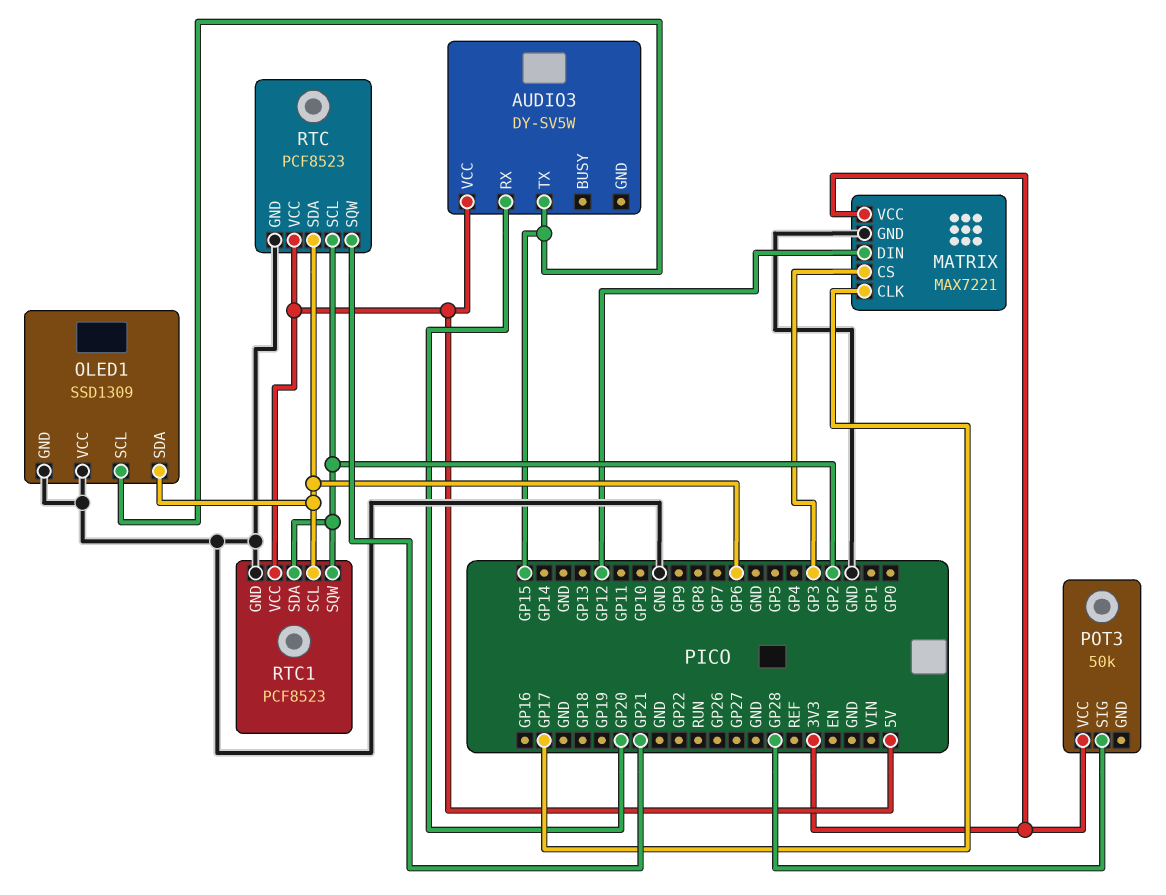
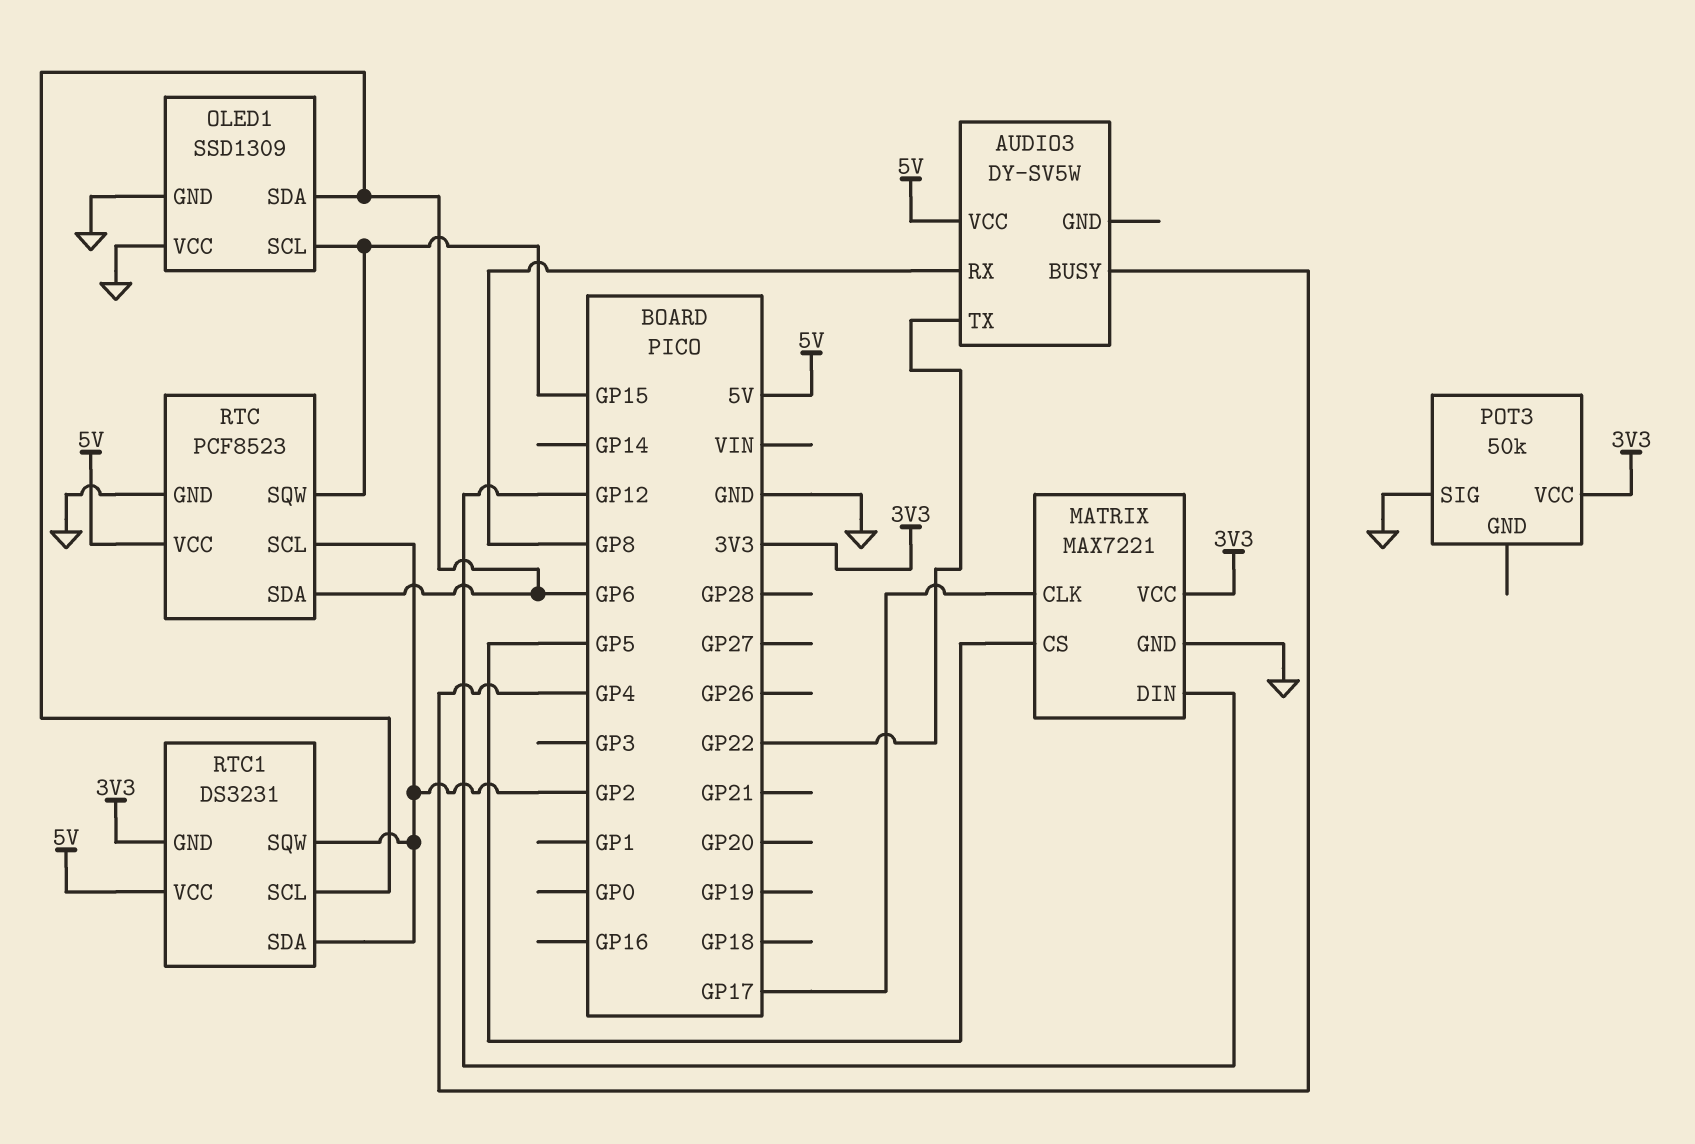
AUDIO3 pin BUSY: none -> GP4
AUDIO3 pin RX: GP20 -> GP8
AUDIO3 pin TX: GP15 -> GP22
MATRIX pin CS: GP3 -> GP5
POT3 pin SIG: GP28 -> GND
RTC pin SQW: GP21 -> GP15
RTC1: PCF8523 -> DS3231
RTC1 pin GND: GND -> 3V3

